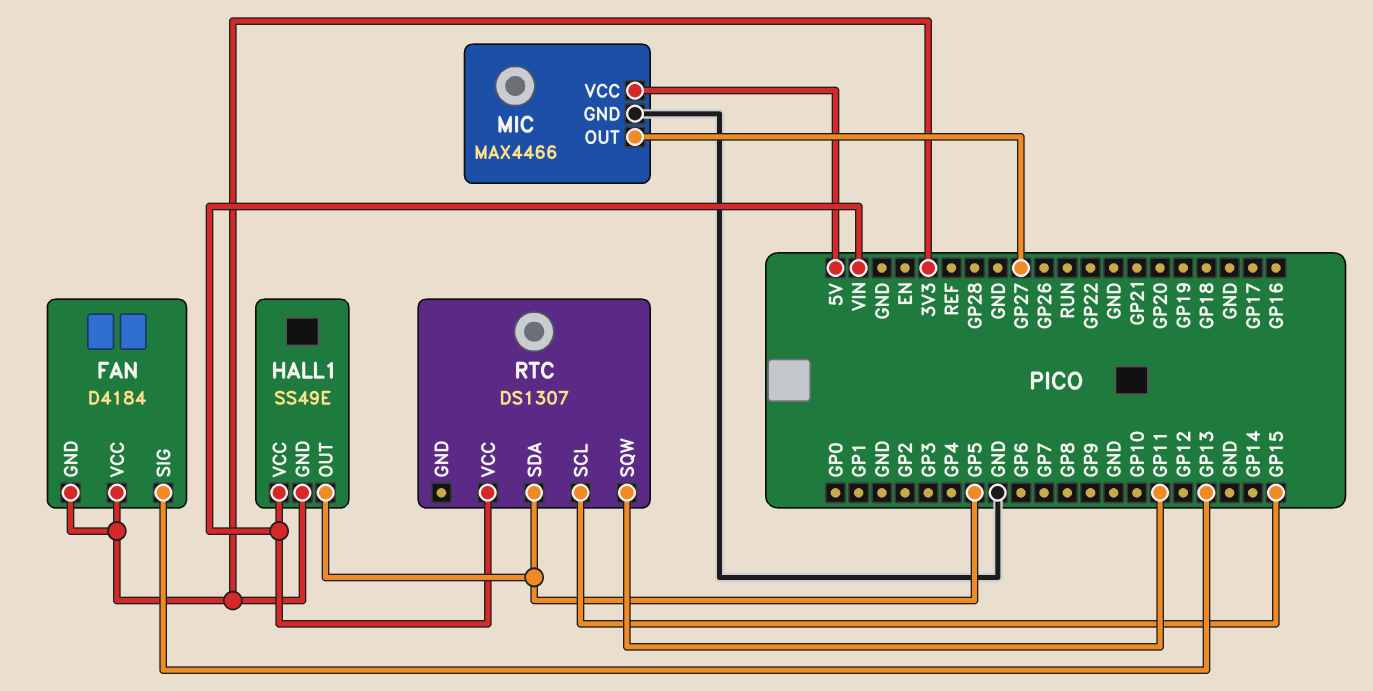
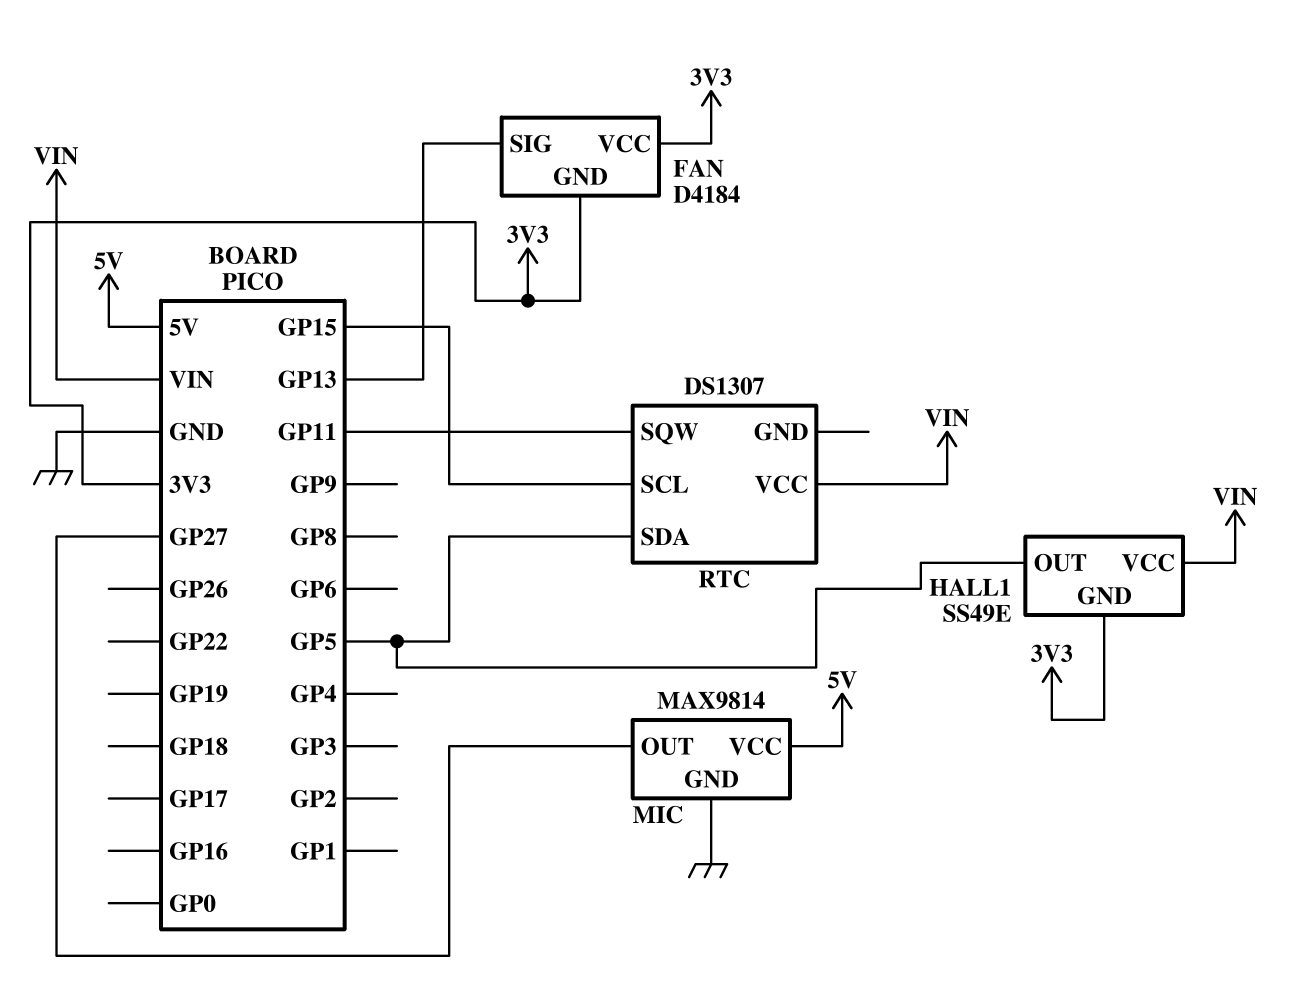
MIC: MAX4466 -> MAX9814

